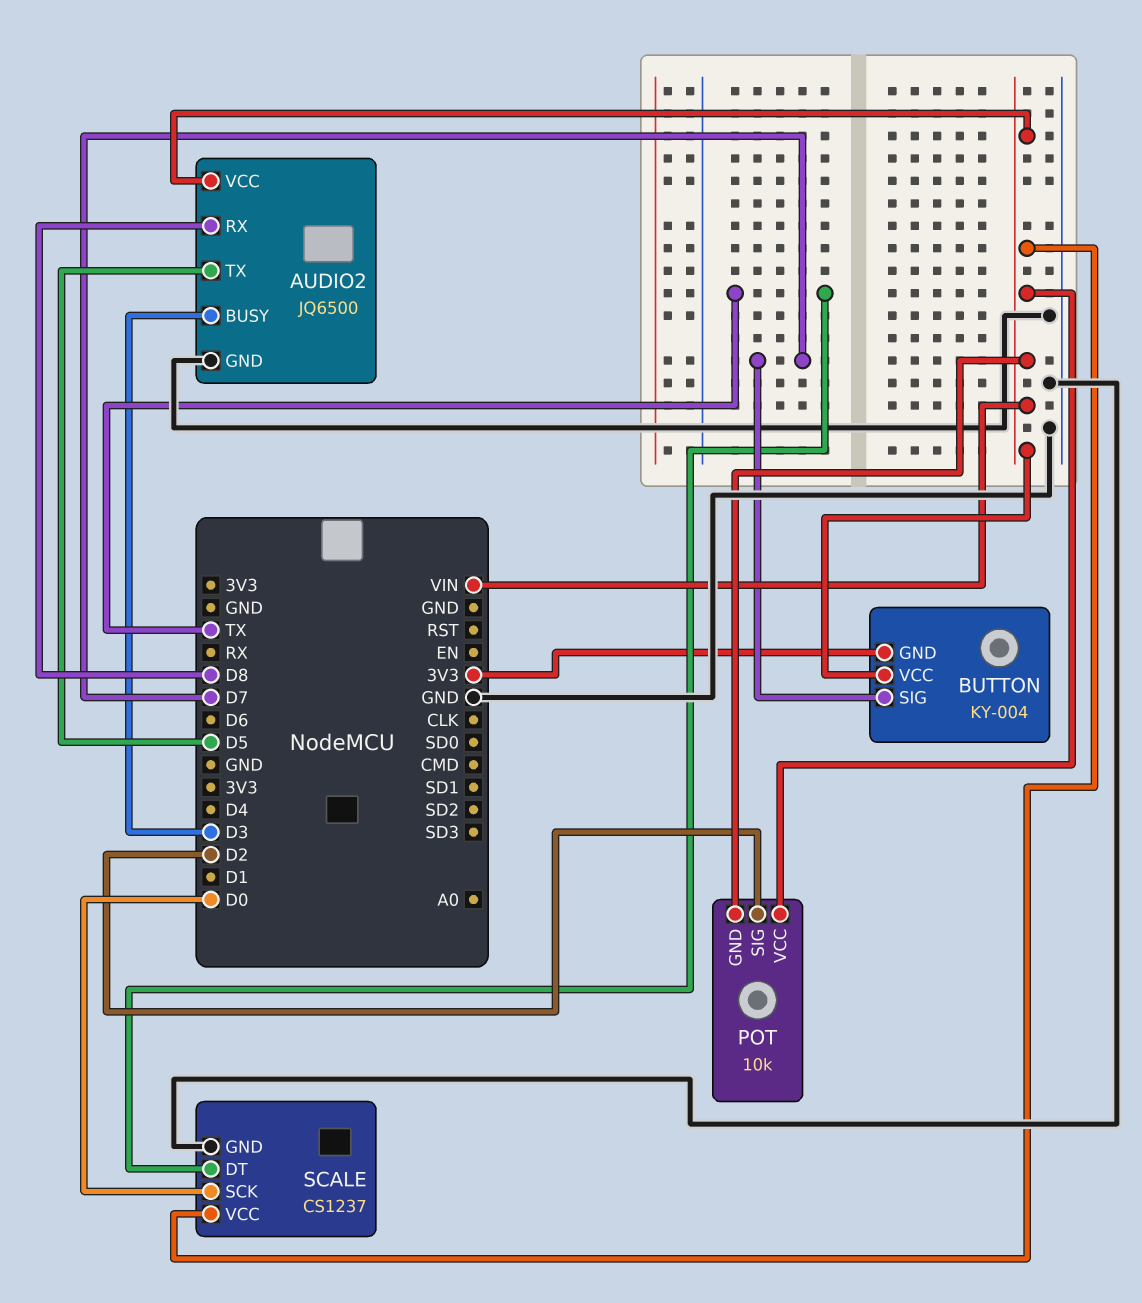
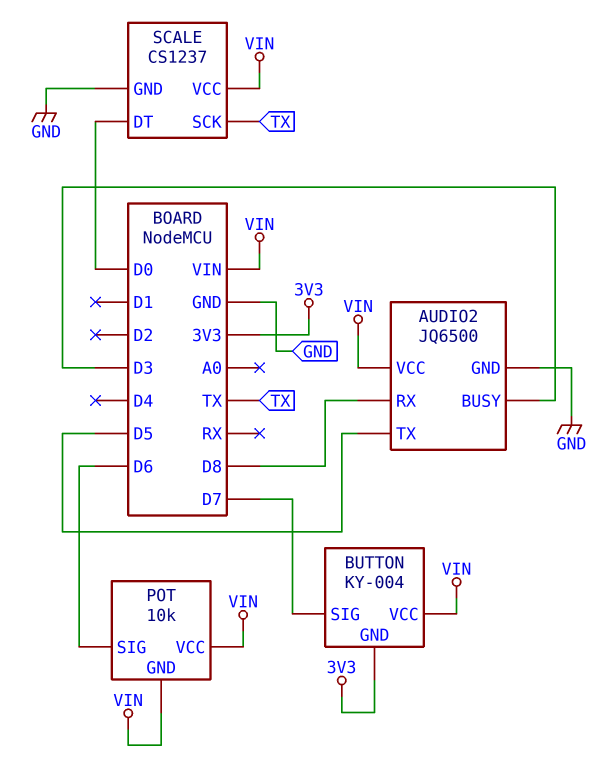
POT pin SIG: D2 -> D6
SCALE pin DT: TX -> D0
SCALE pin SCK: D0 -> TX

